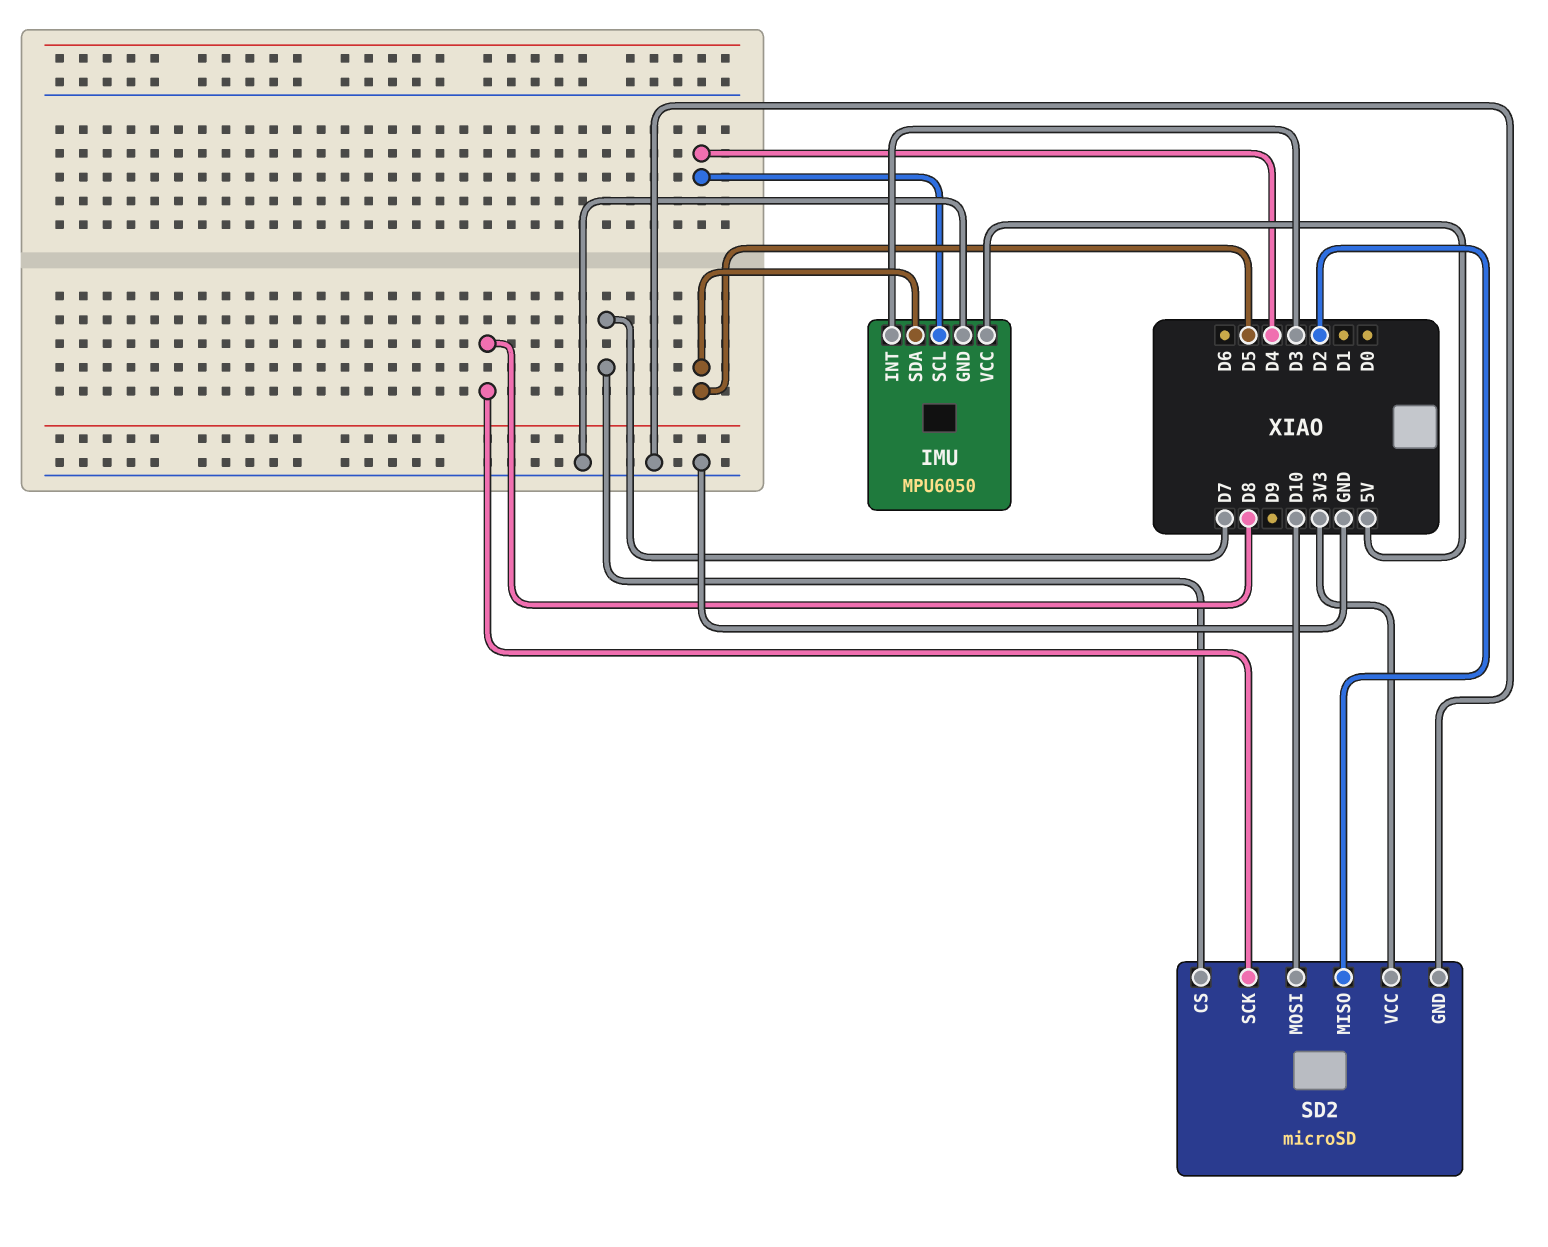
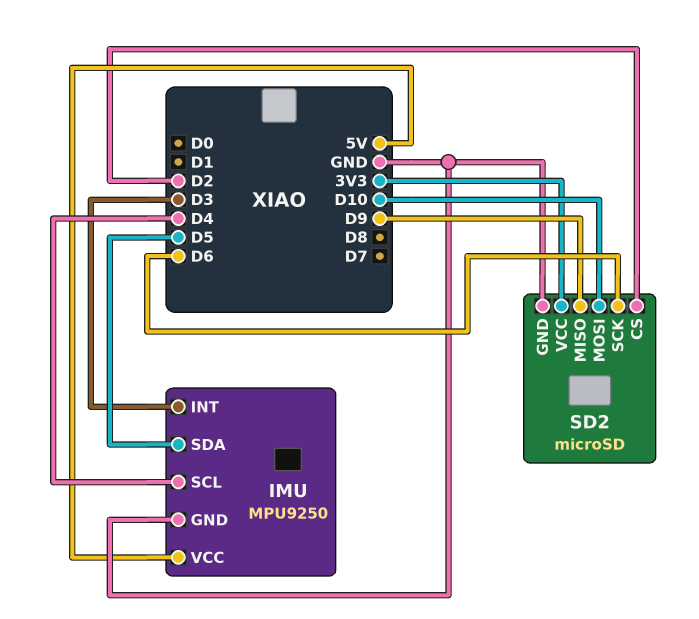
IMU: MPU6050 -> MPU9250
SD2 pin CS: D7 -> D2
SD2 pin MISO: D2 -> D9
SD2 pin SCK: D8 -> D6

